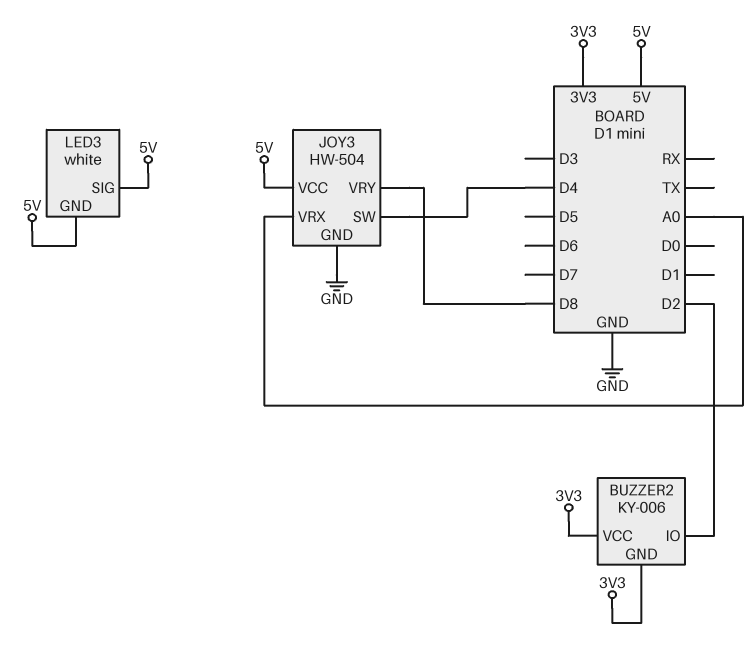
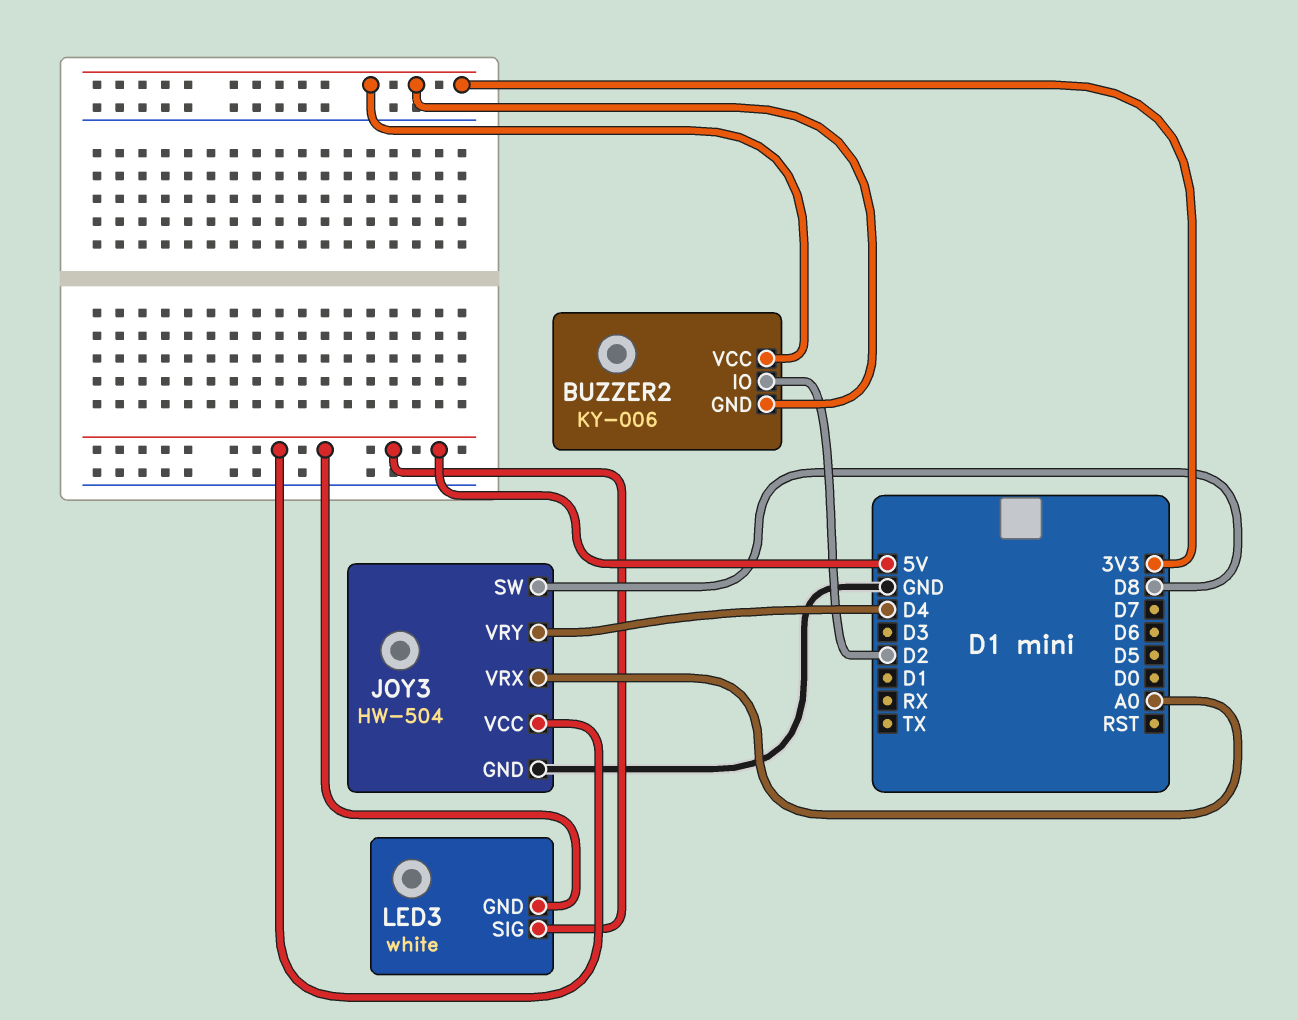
JOY3 pin SW: D4 -> D8
JOY3 pin VRY: D8 -> D4

